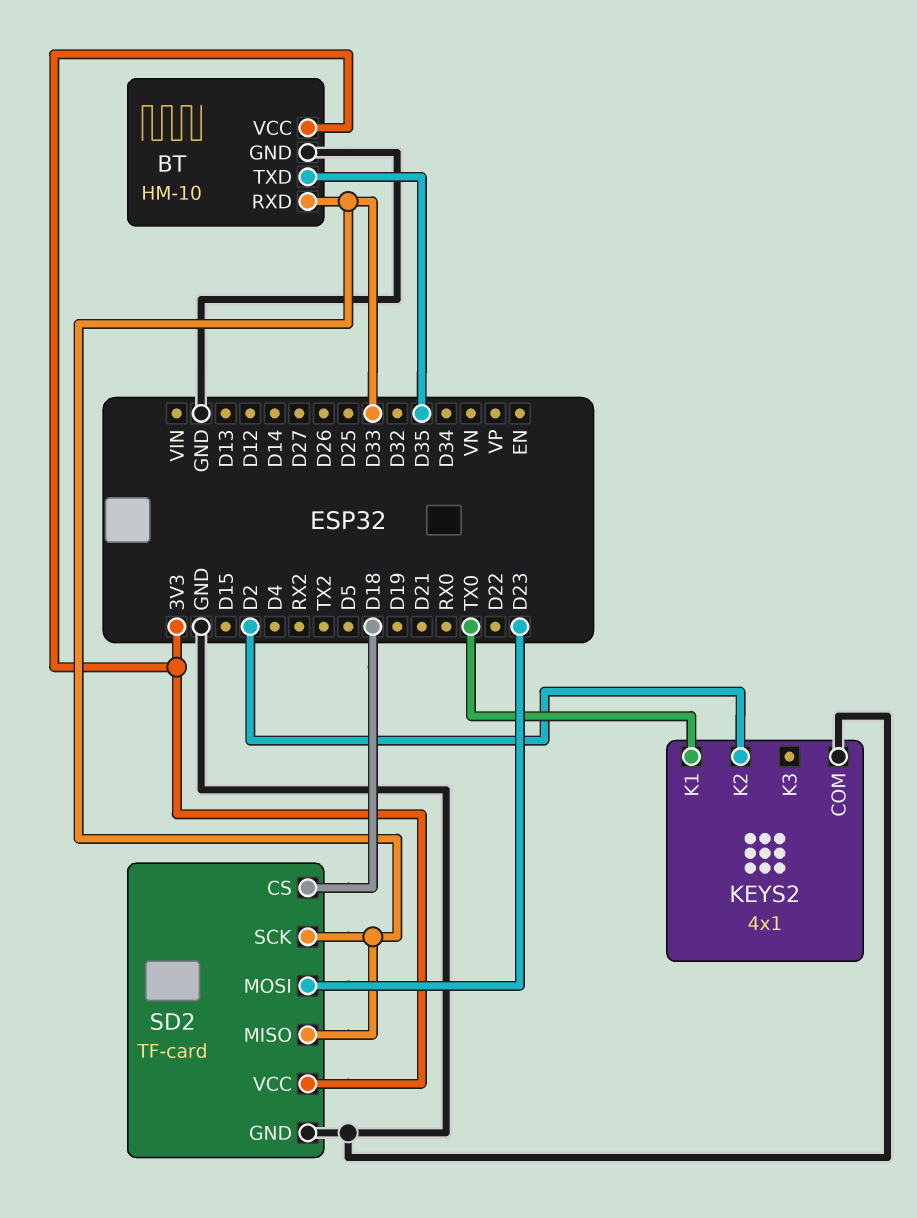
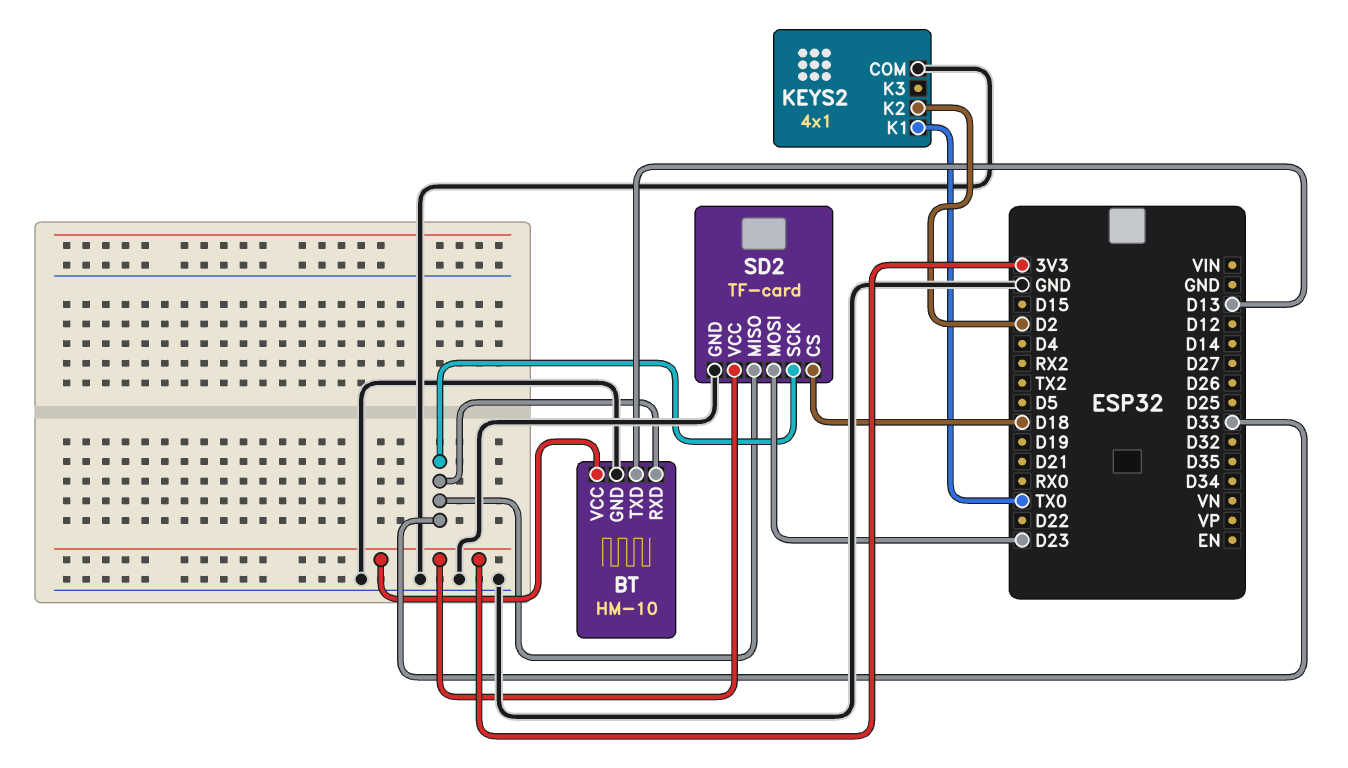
BT pin TXD: D35 -> D13

